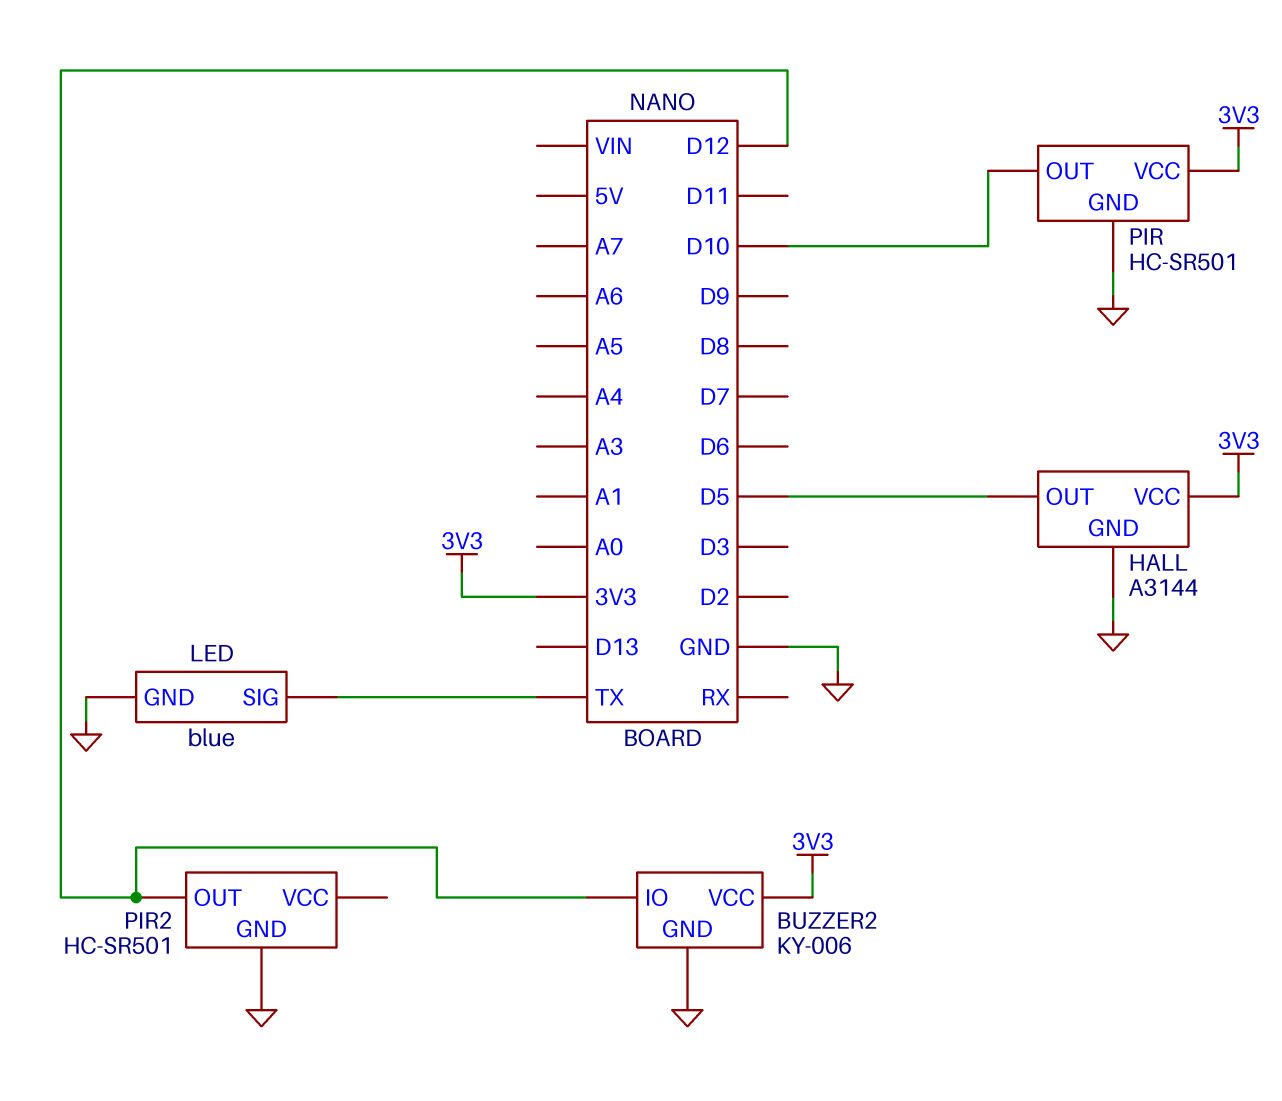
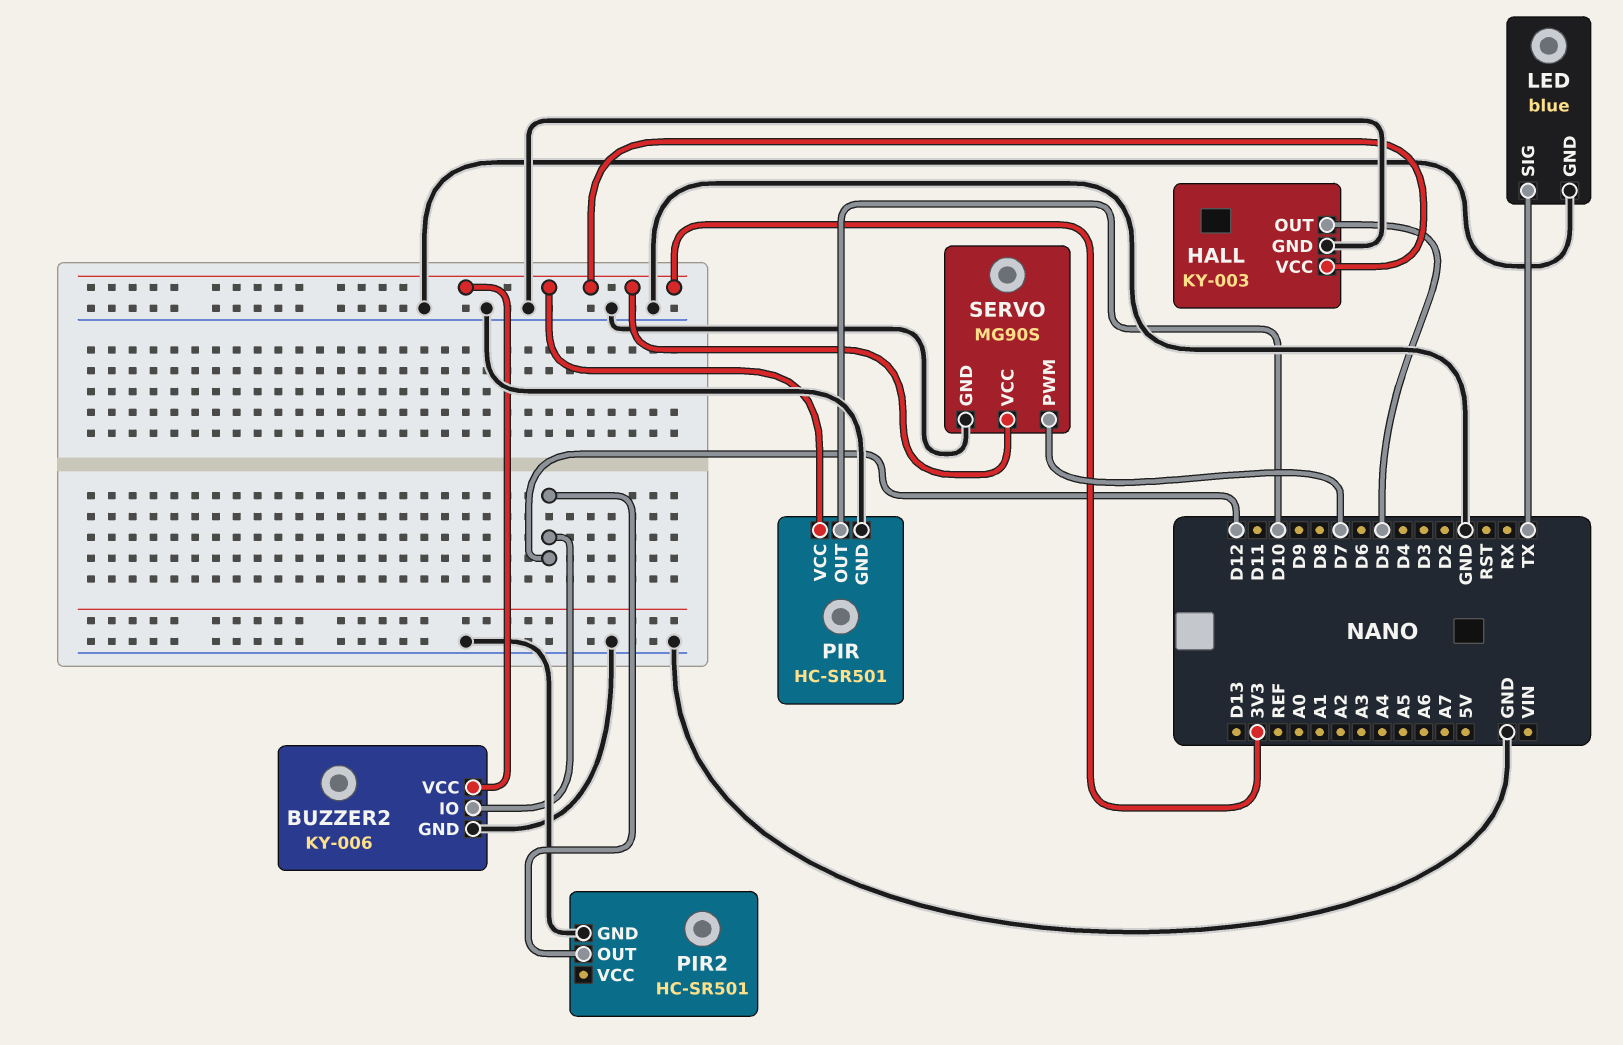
HALL: A3144 -> KY-003
SERVO: none -> MG90S
SERVO pin GND: none -> GND
SERVO pin PWM: none -> D7
SERVO pin VCC: none -> 3V3

